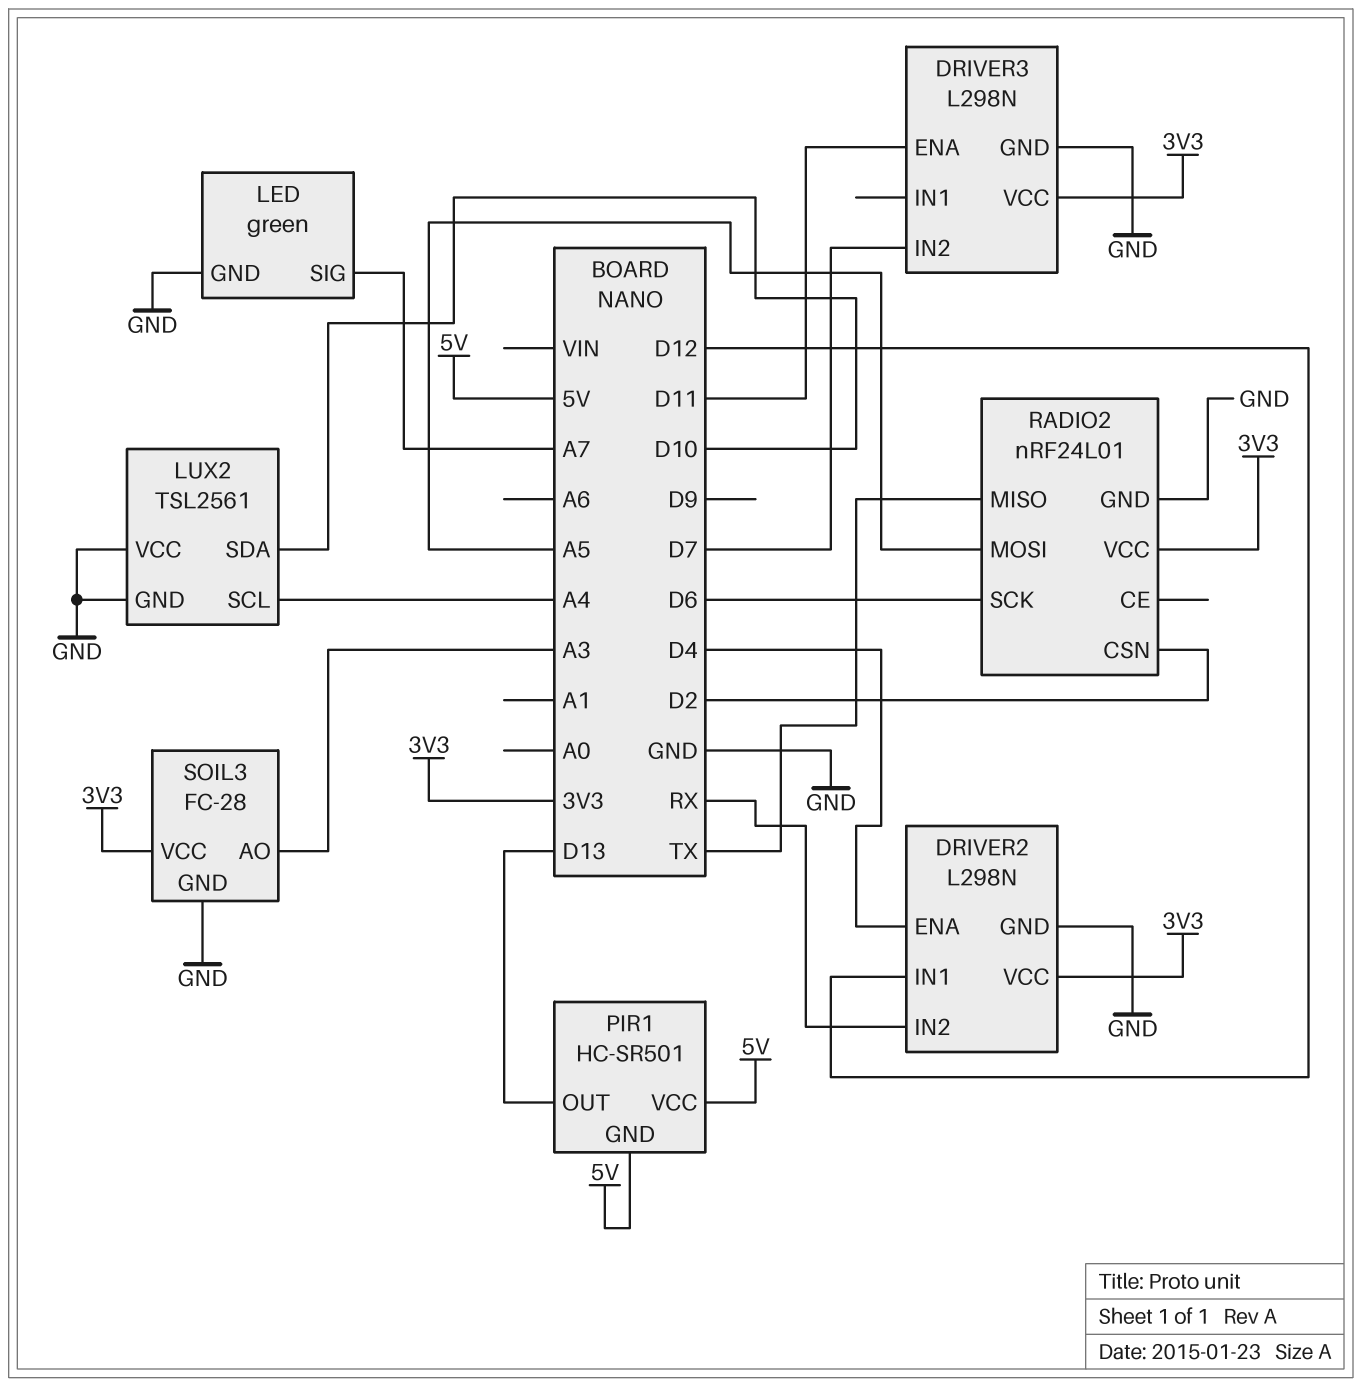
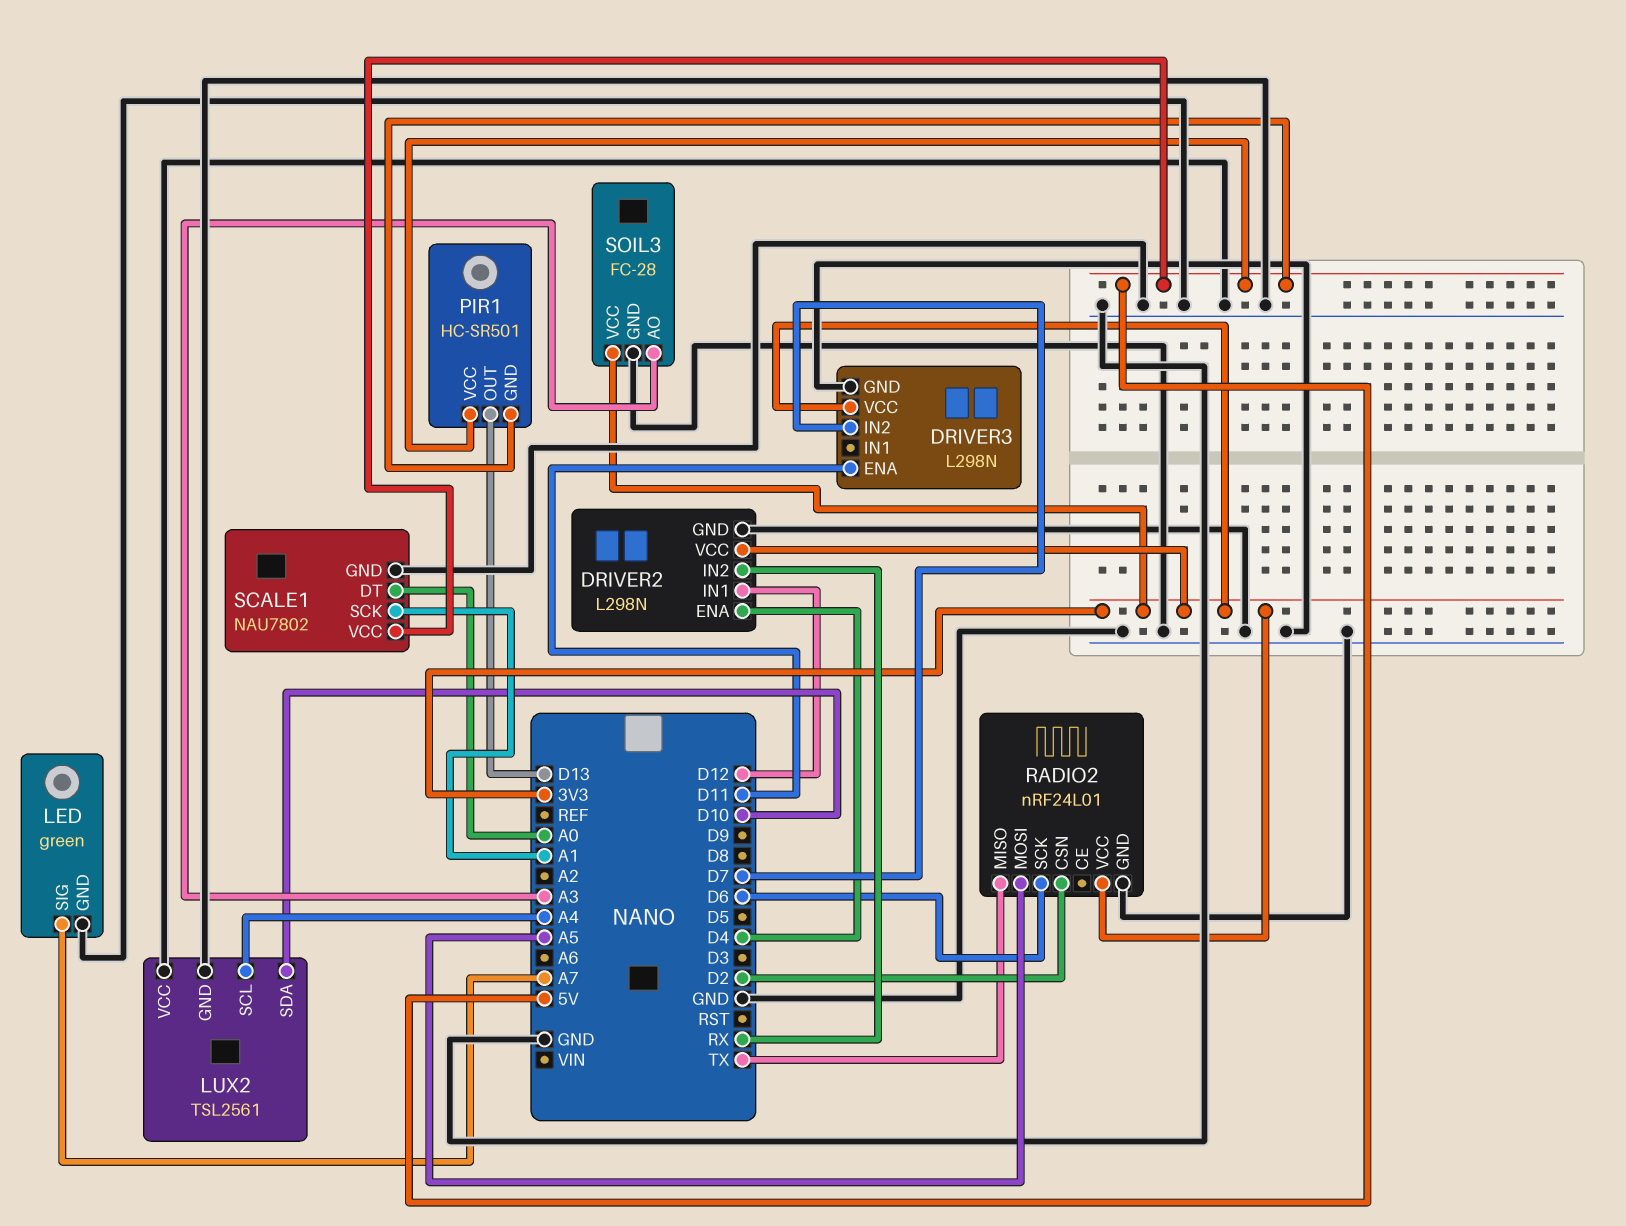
SCALE1: none -> NAU7802
SCALE1 pin DT: none -> A0
SCALE1 pin GND: none -> GND
SCALE1 pin SCK: none -> A1
SCALE1 pin VCC: none -> 5V

